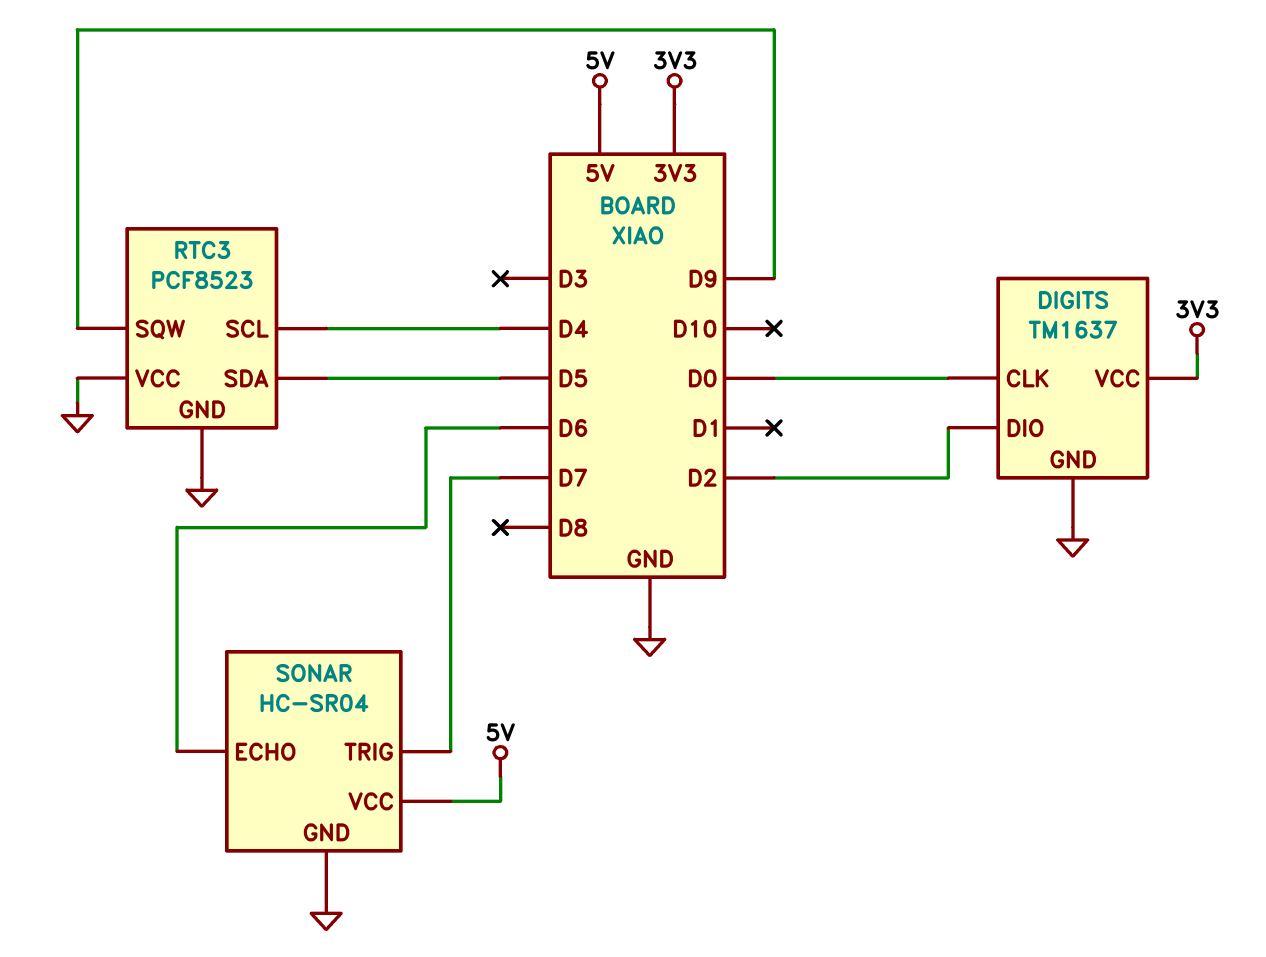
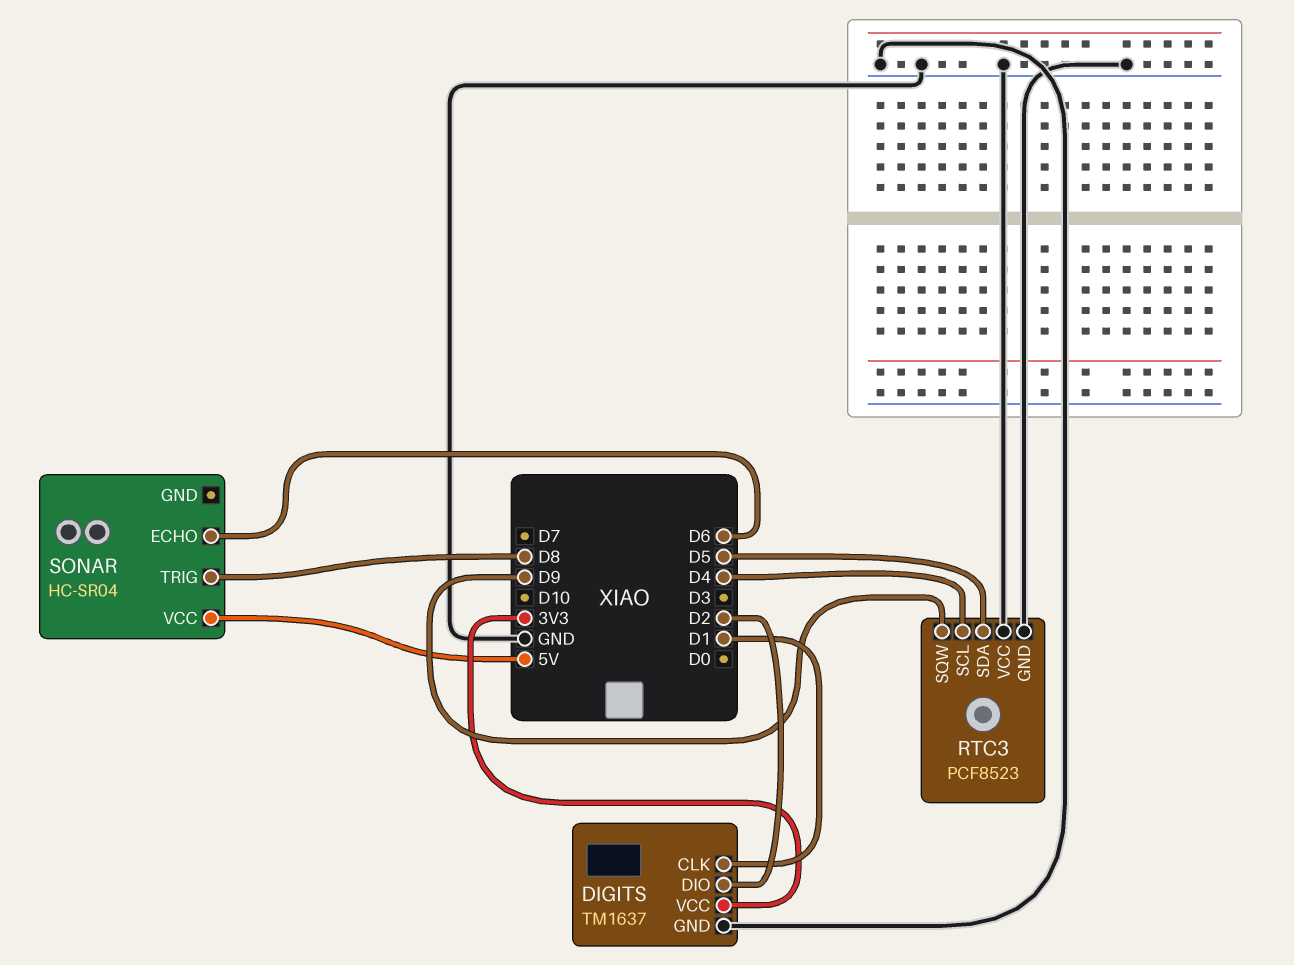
DIGITS pin CLK: D0 -> D1
SONAR pin GND: GND -> none
SONAR pin TRIG: D7 -> D8

